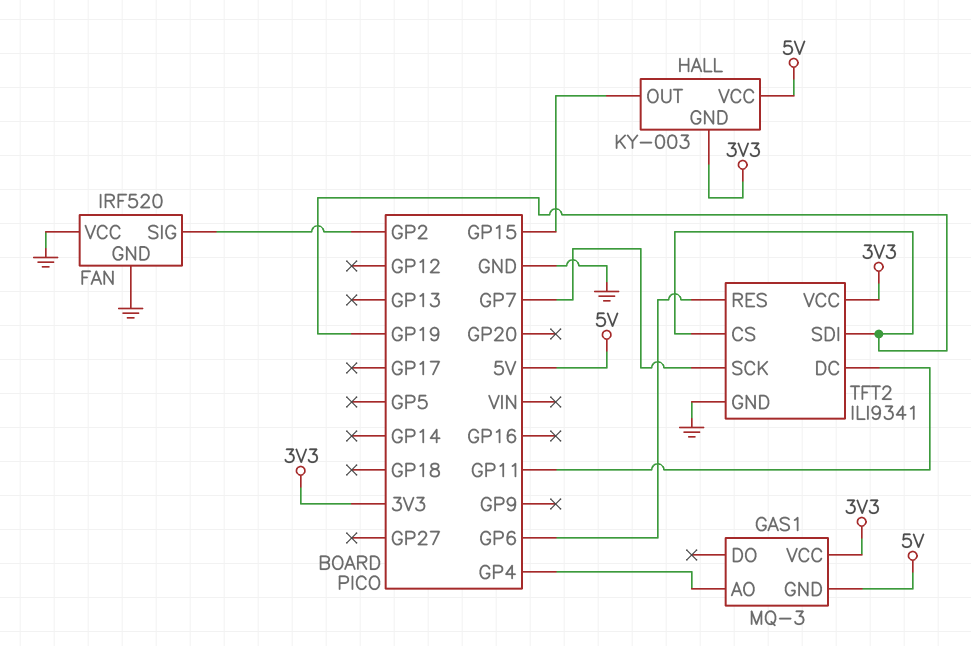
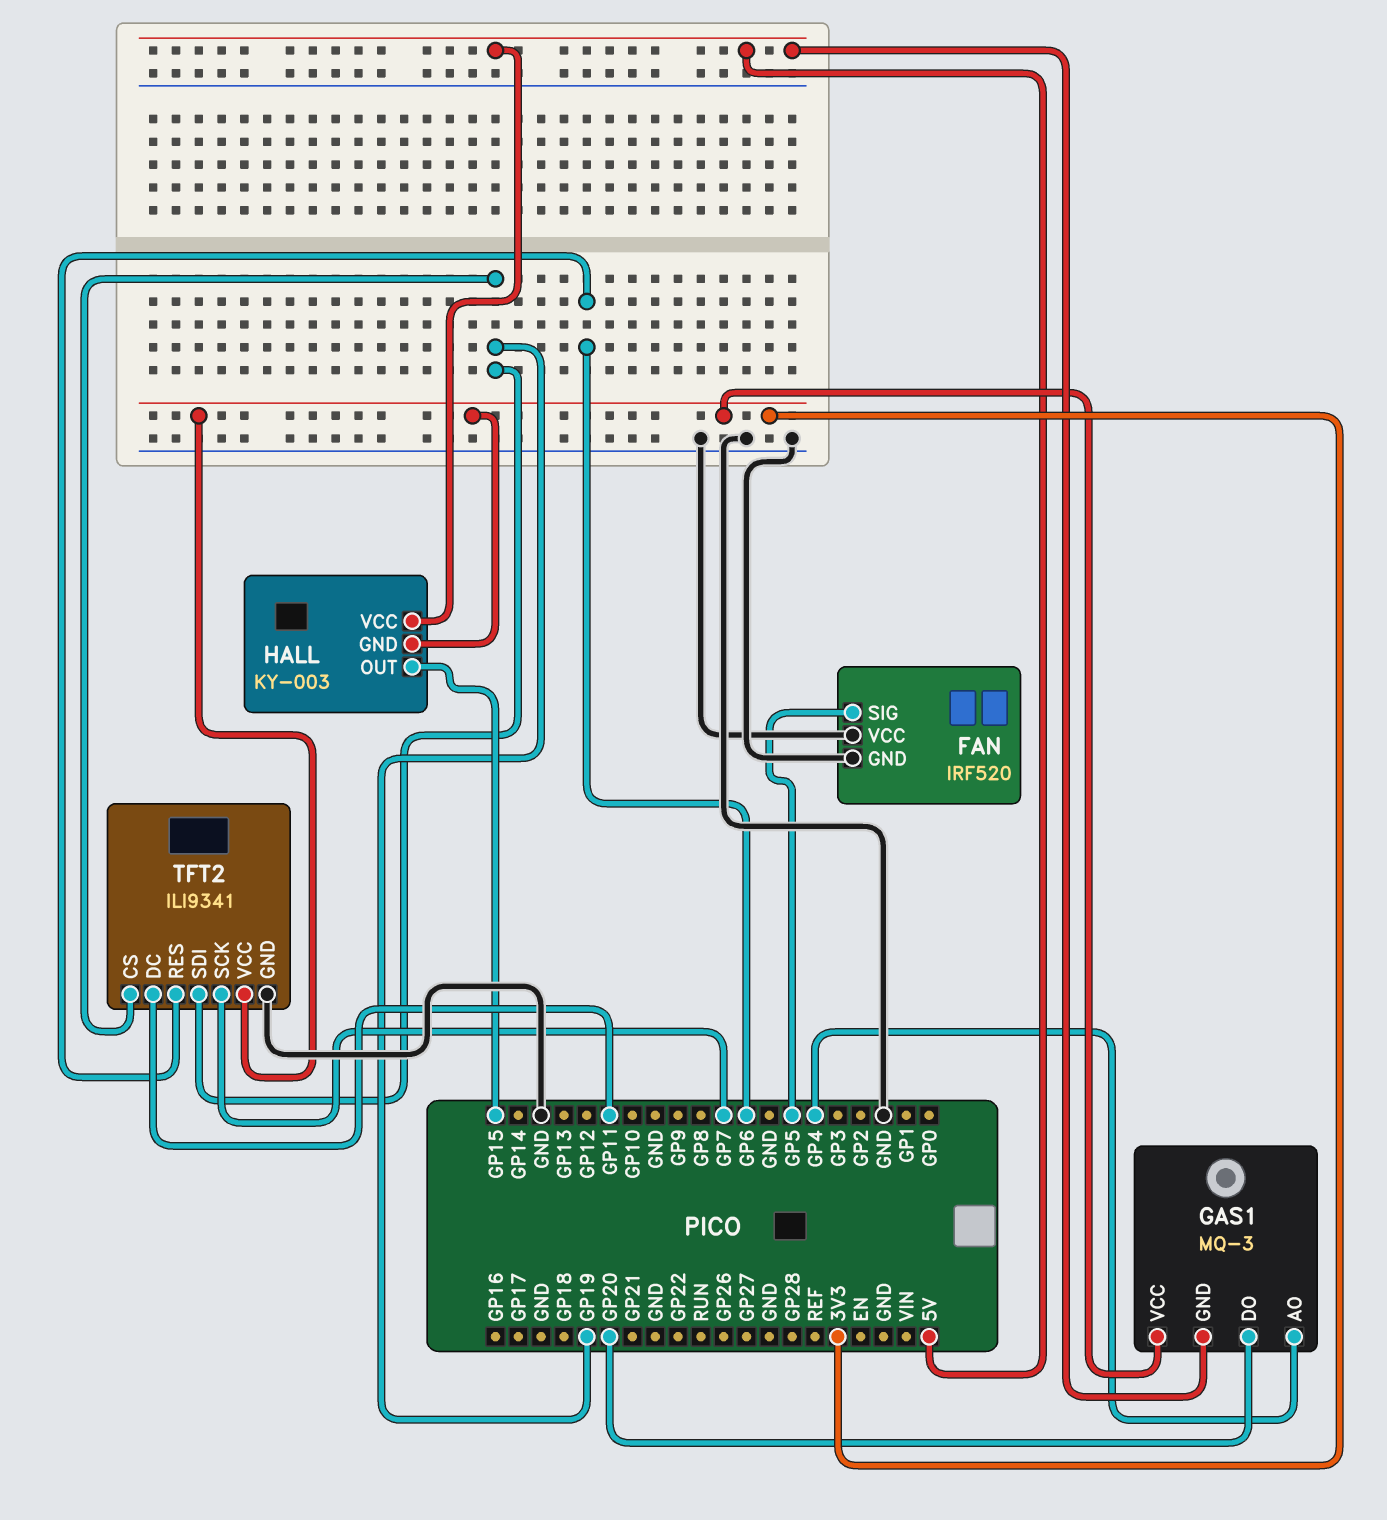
FAN pin SIG: GP2 -> GP5
GAS1 pin DO: none -> GP20

